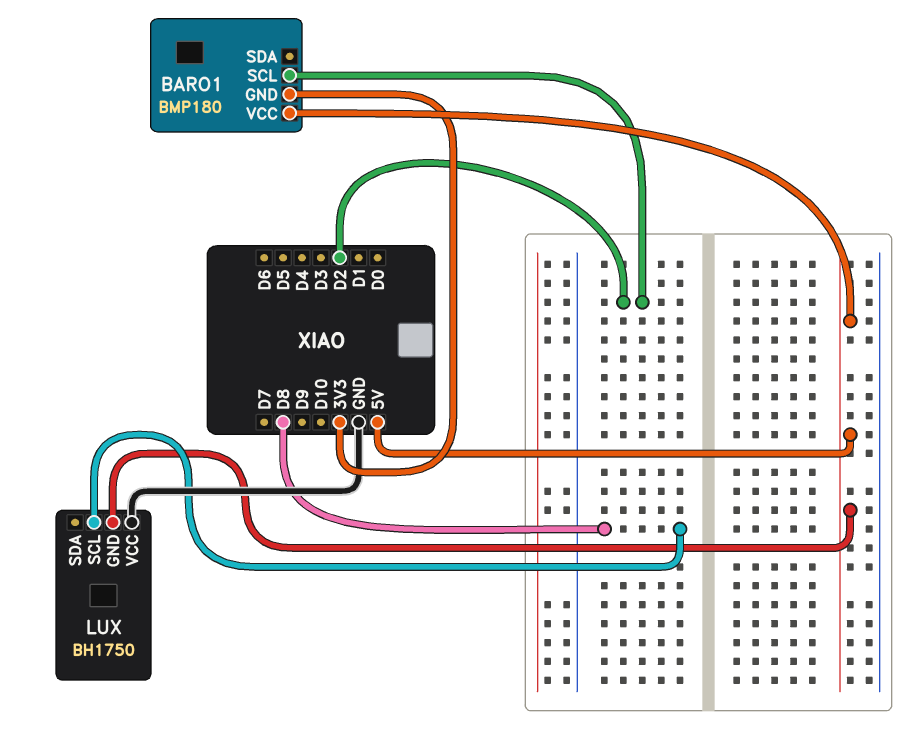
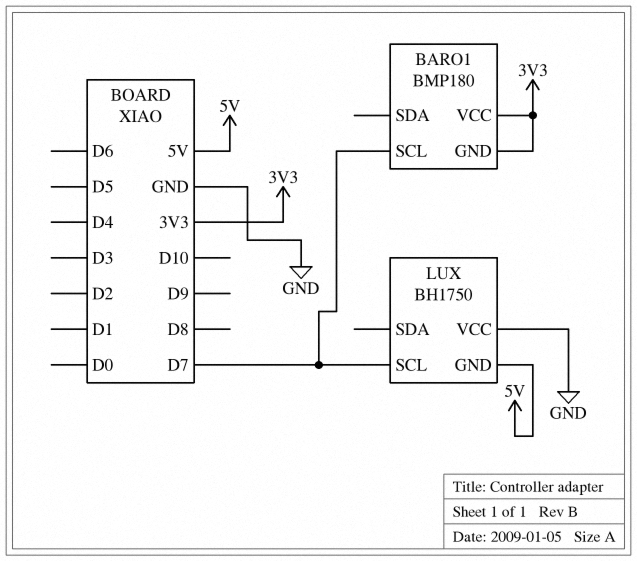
BARO1 pin SCL: D2 -> D7
BARO1 pin VCC: 5V -> 3V3
LUX pin SCL: D8 -> D7

